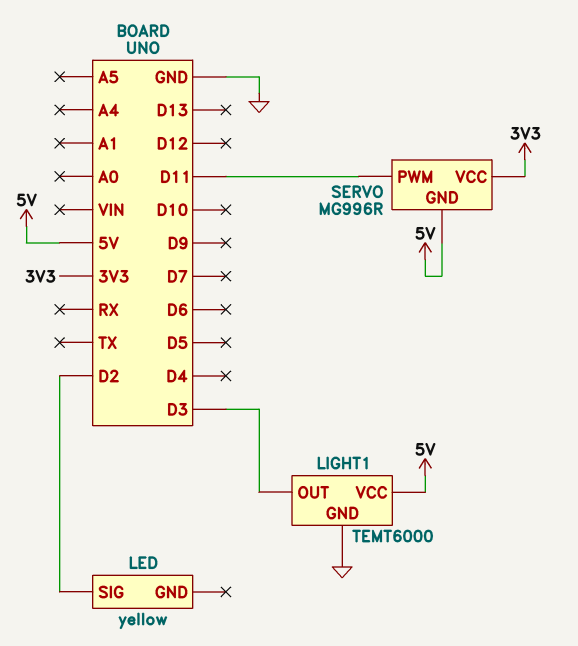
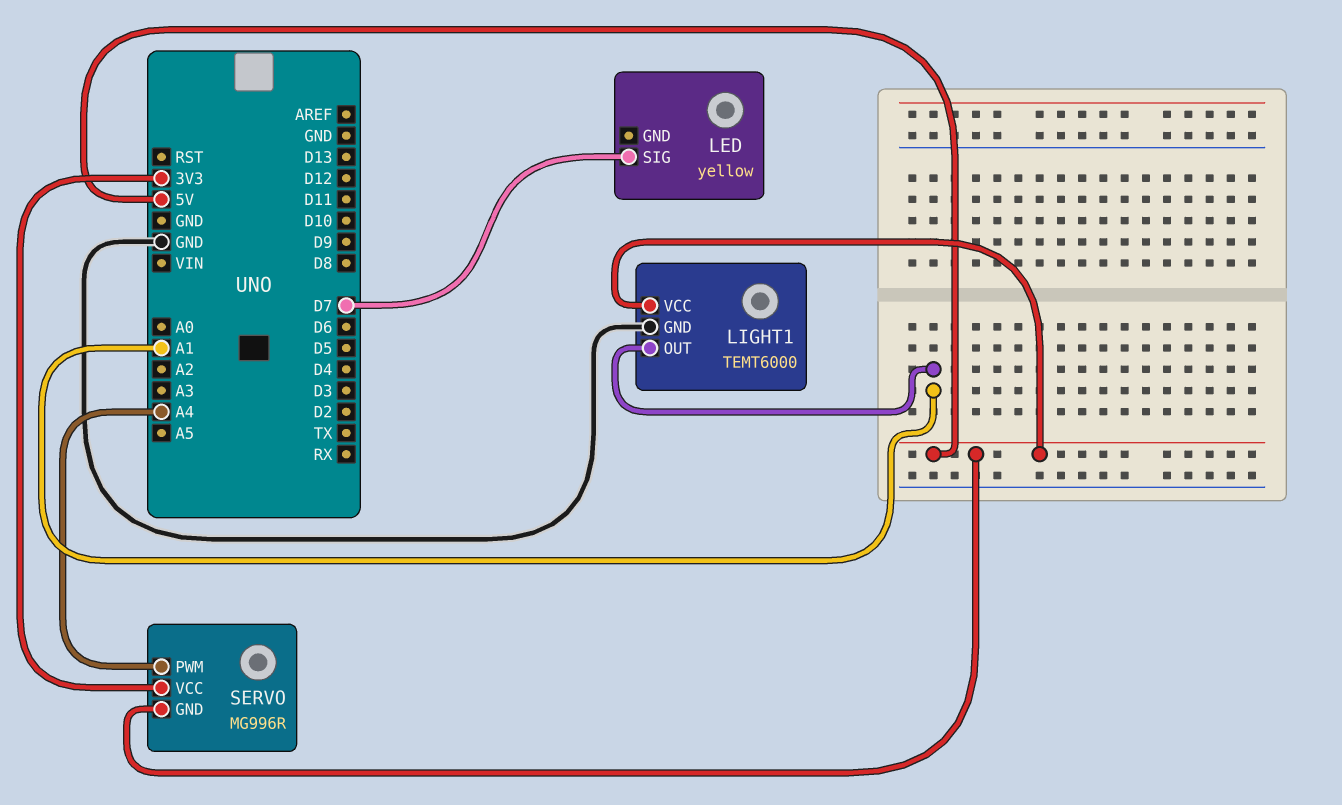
LED pin SIG: D2 -> D7
LIGHT1 pin OUT: D3 -> A1
SERVO pin PWM: D11 -> A4

